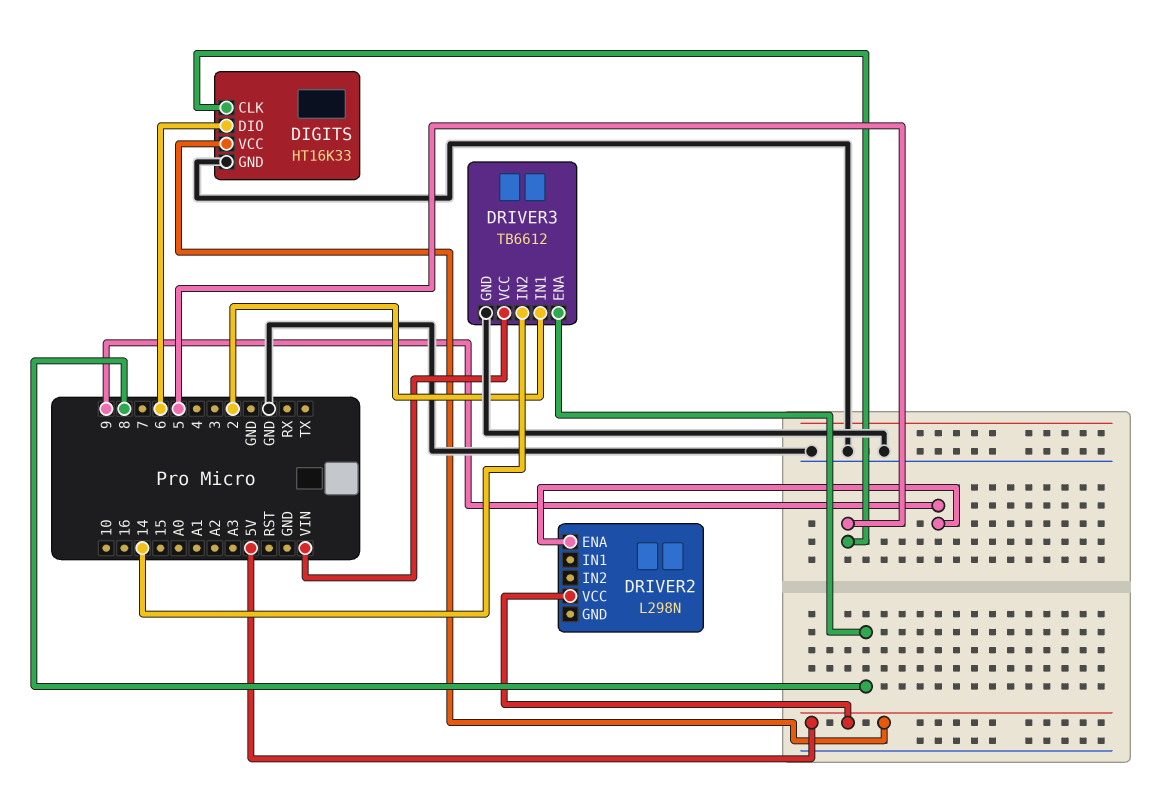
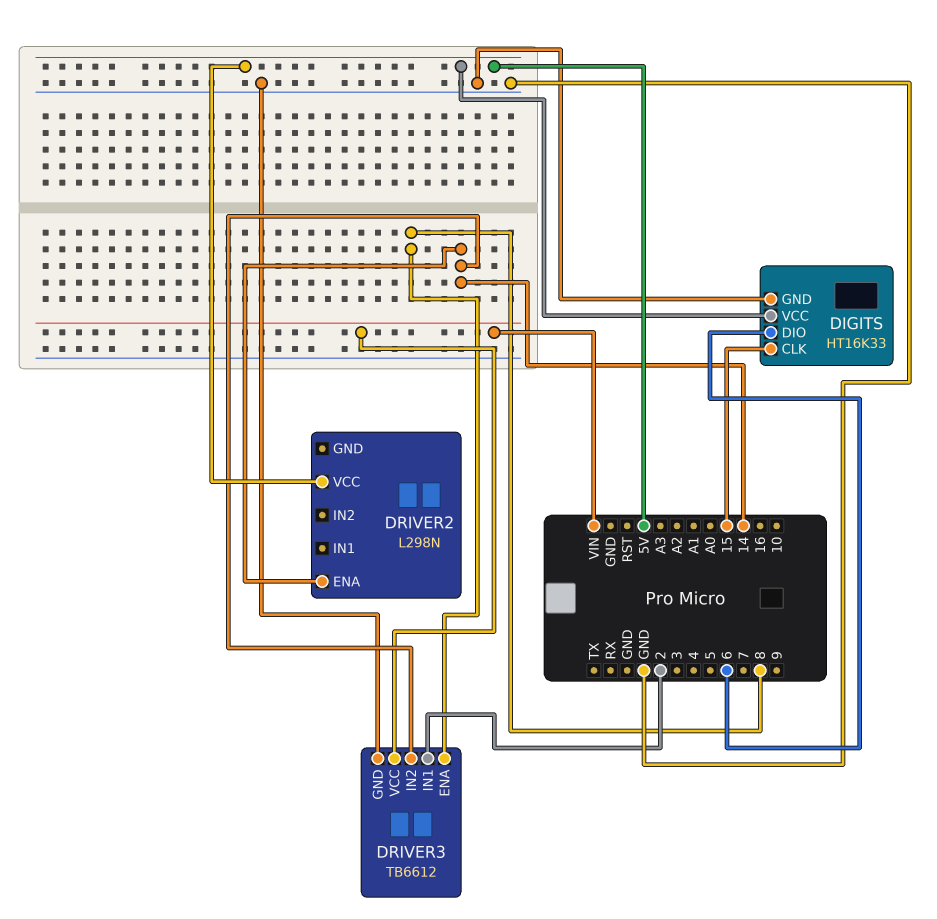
DIGITS pin CLK: 5 -> 15
DRIVER2 pin ENA: 9 -> 14

